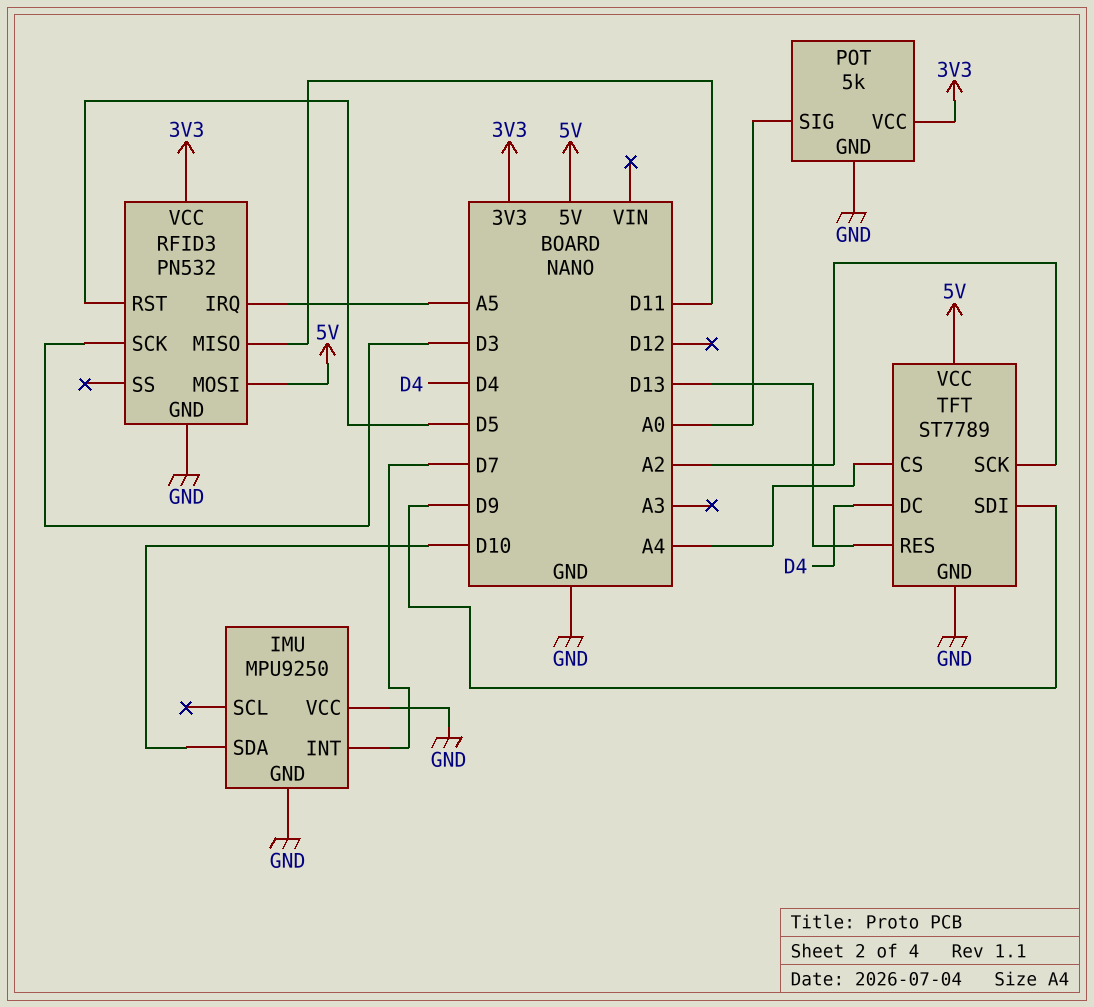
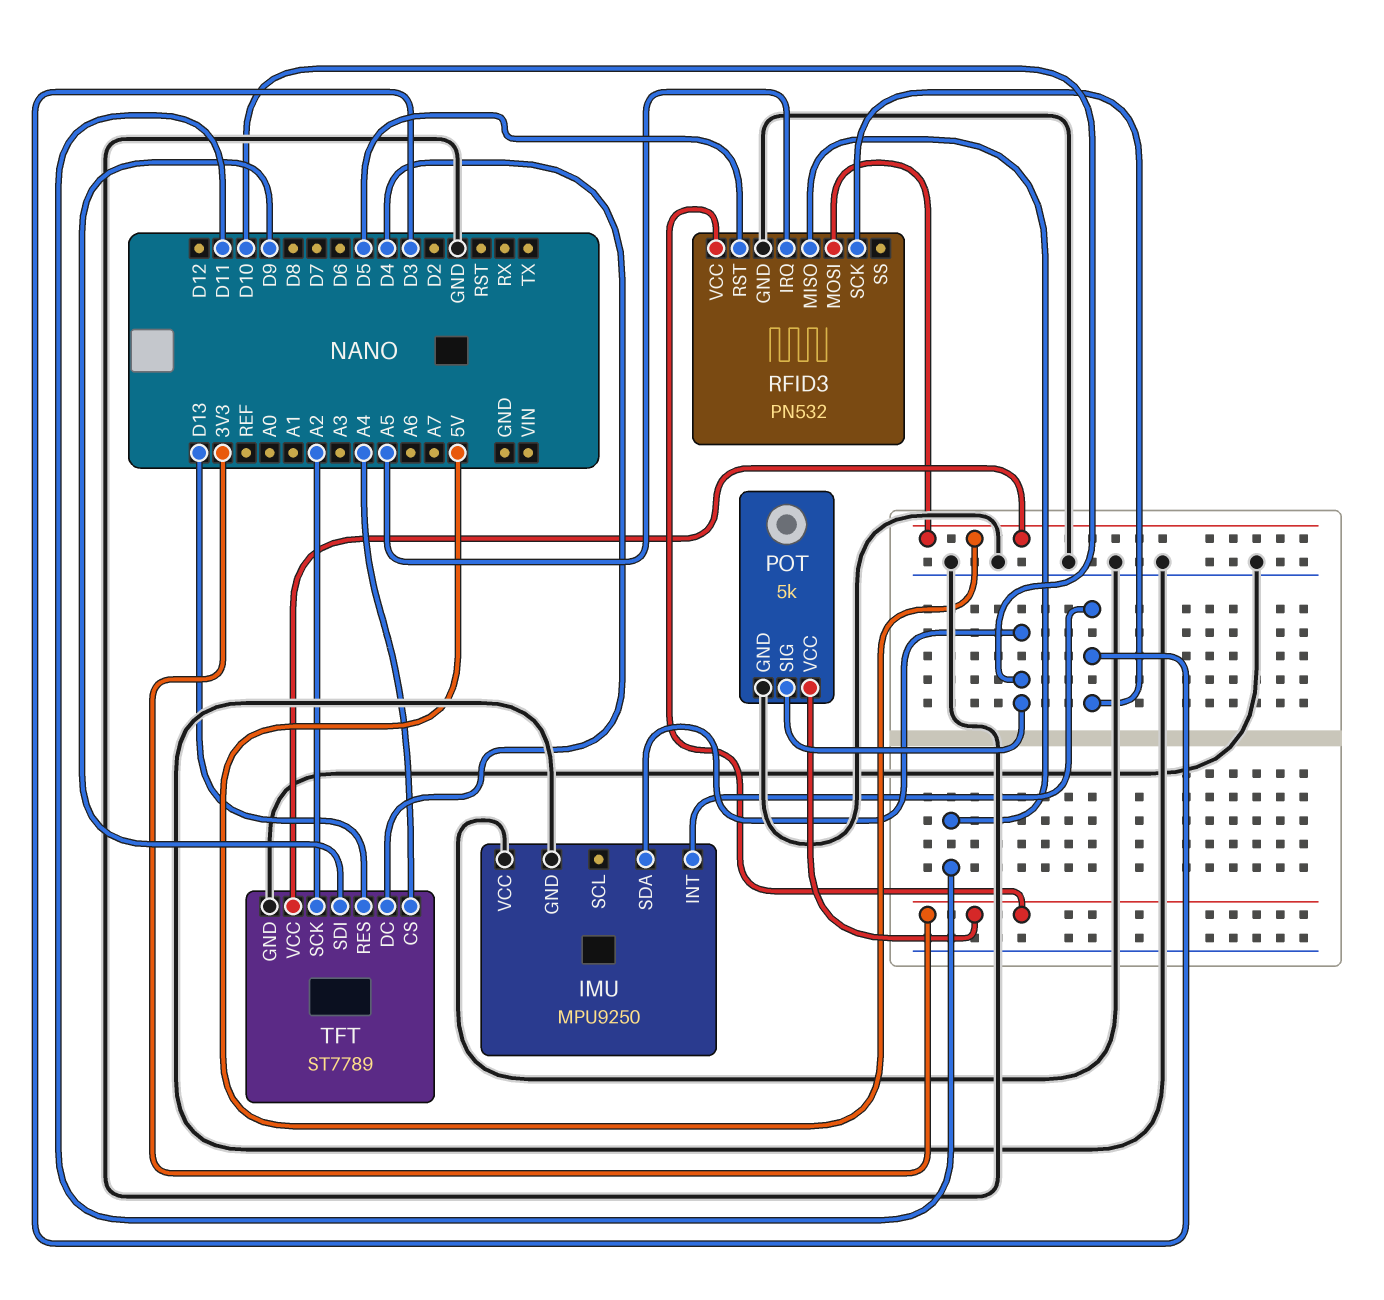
IMU pin INT: D7 -> D3
POT pin SIG: A0 -> D10

